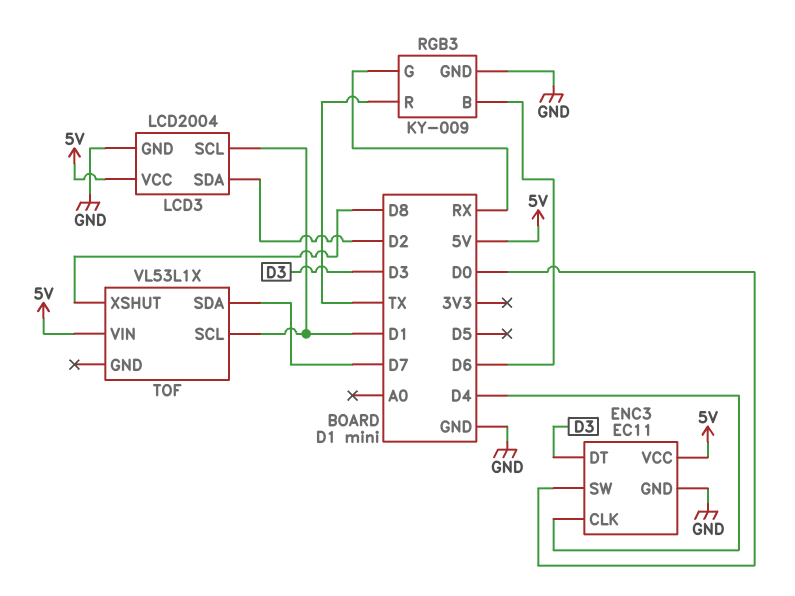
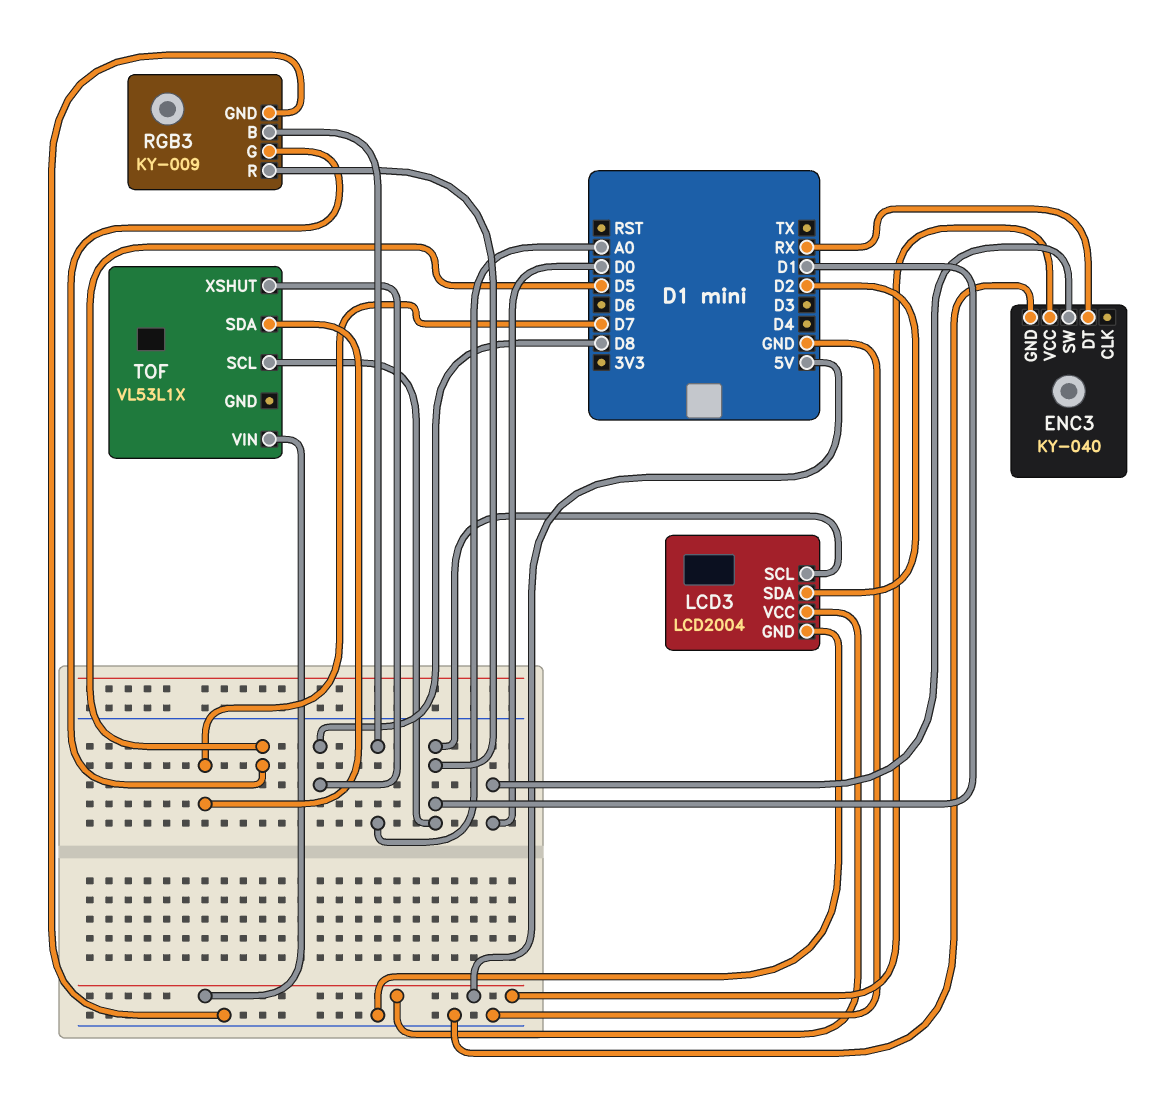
ENC3: EC11 -> KY-040
ENC3 pin CLK: D4 -> none
ENC3 pin DT: D3 -> RX
RGB3 pin B: D6 -> A0
RGB3 pin G: RX -> D5
RGB3 pin R: TX -> D1

